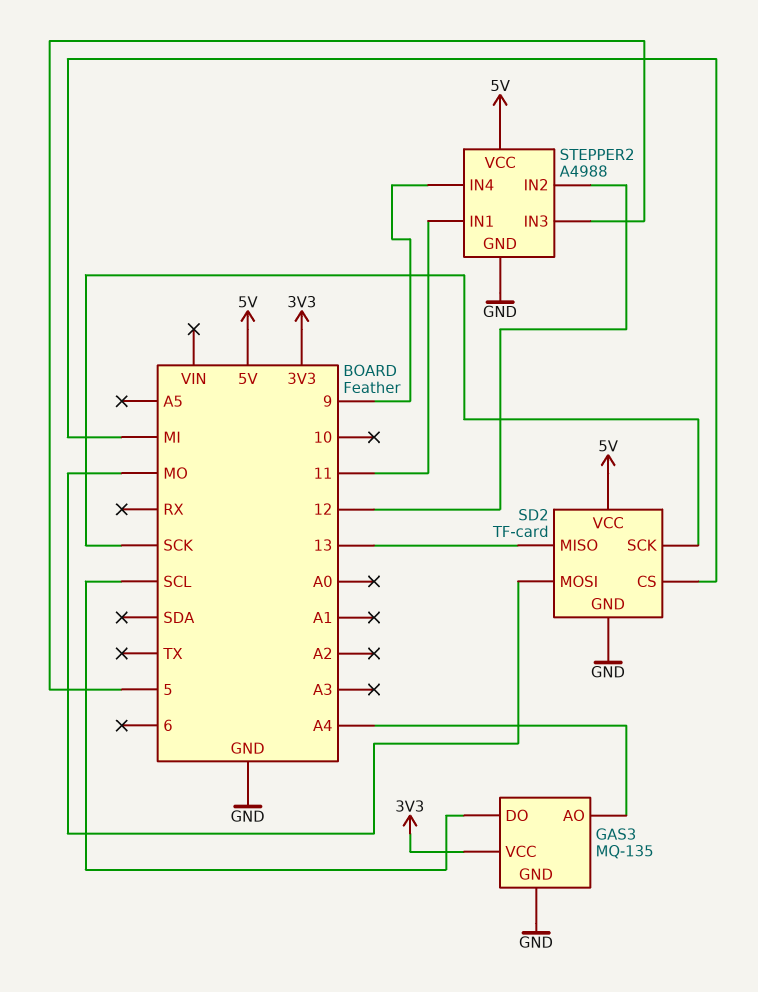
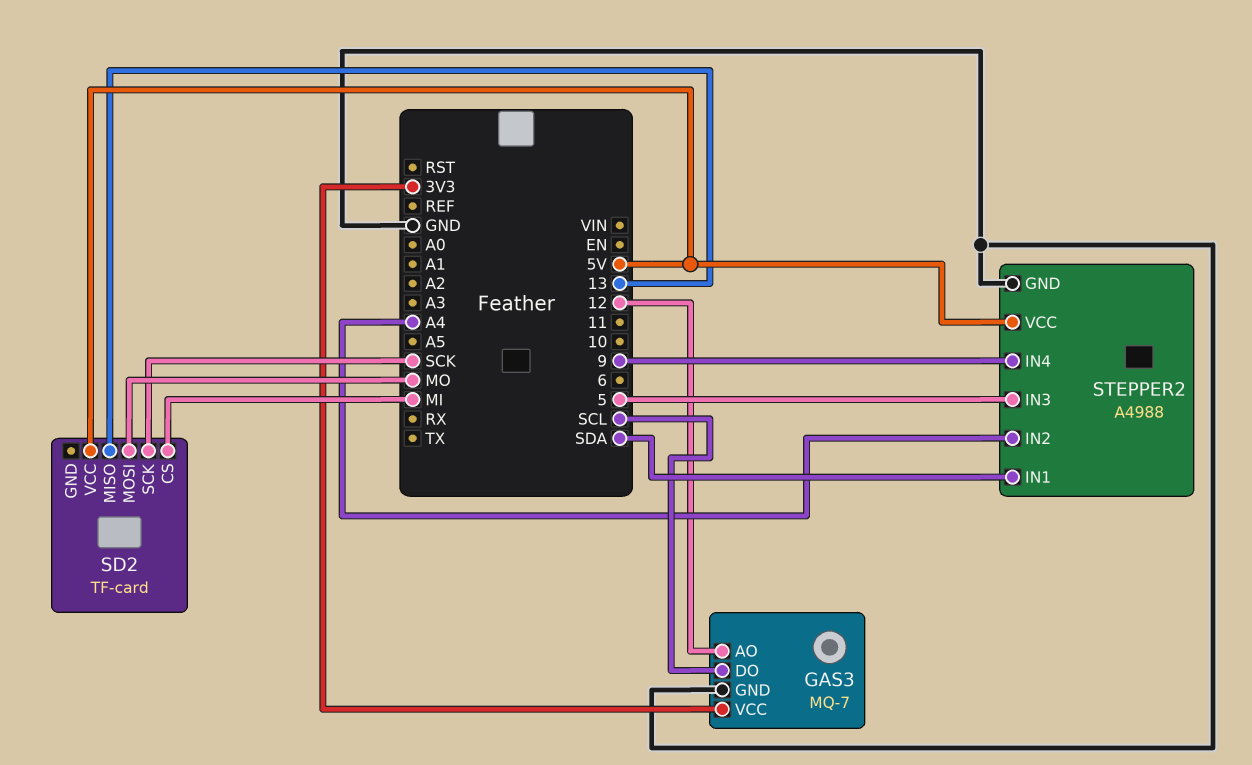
GAS3: MQ-135 -> MQ-7
GAS3 pin AO: A4 -> 12
SD2 pin GND: GND -> none
STEPPER2 pin IN1: 11 -> SDA
STEPPER2 pin IN2: 12 -> A4

